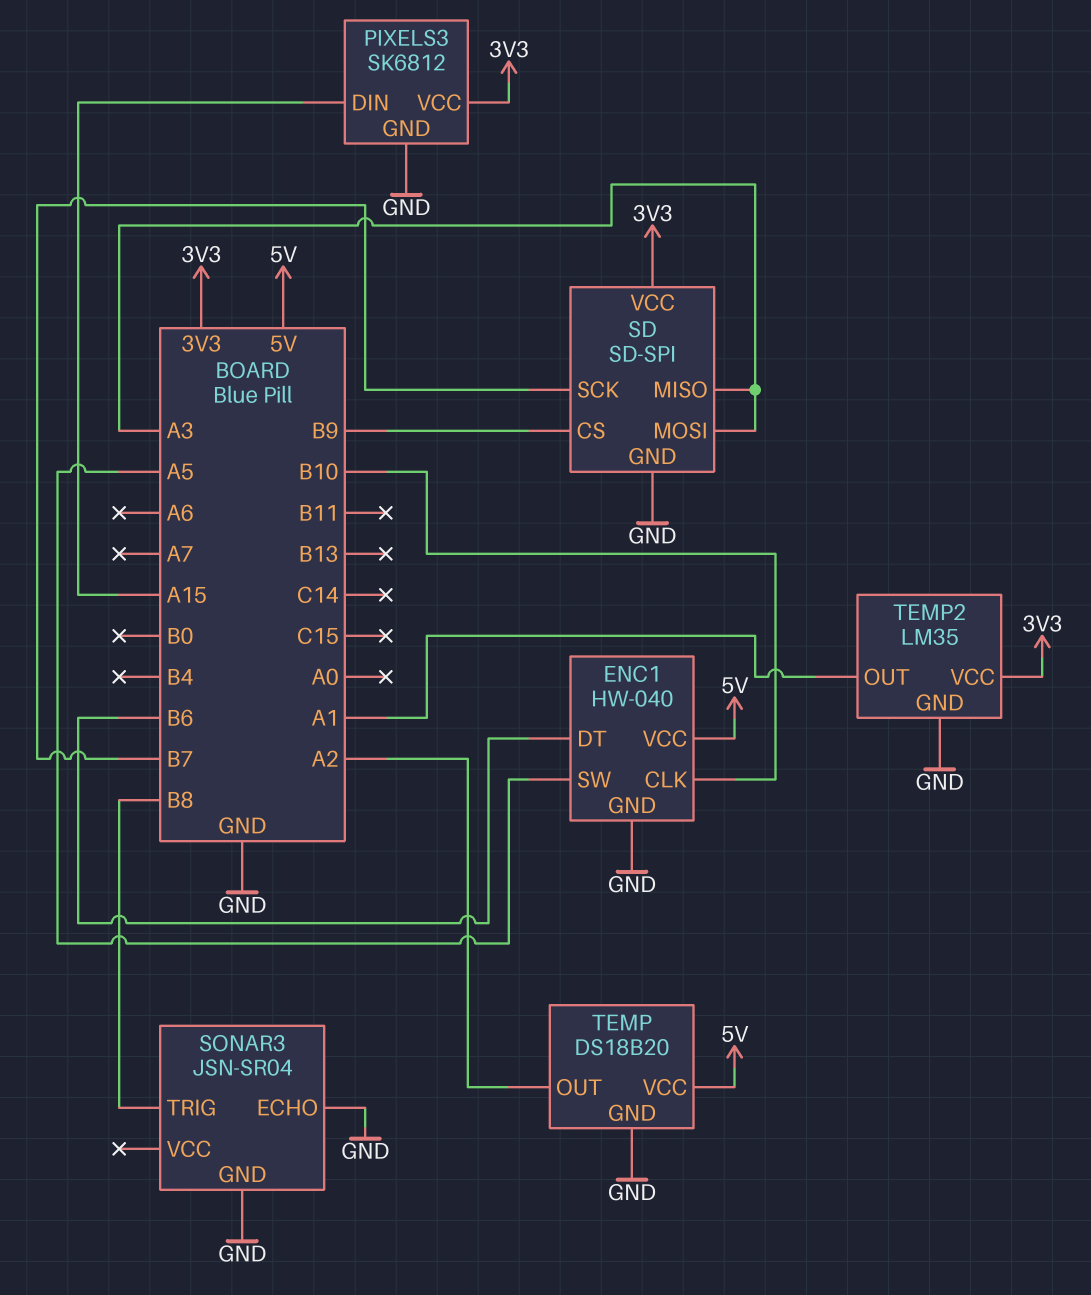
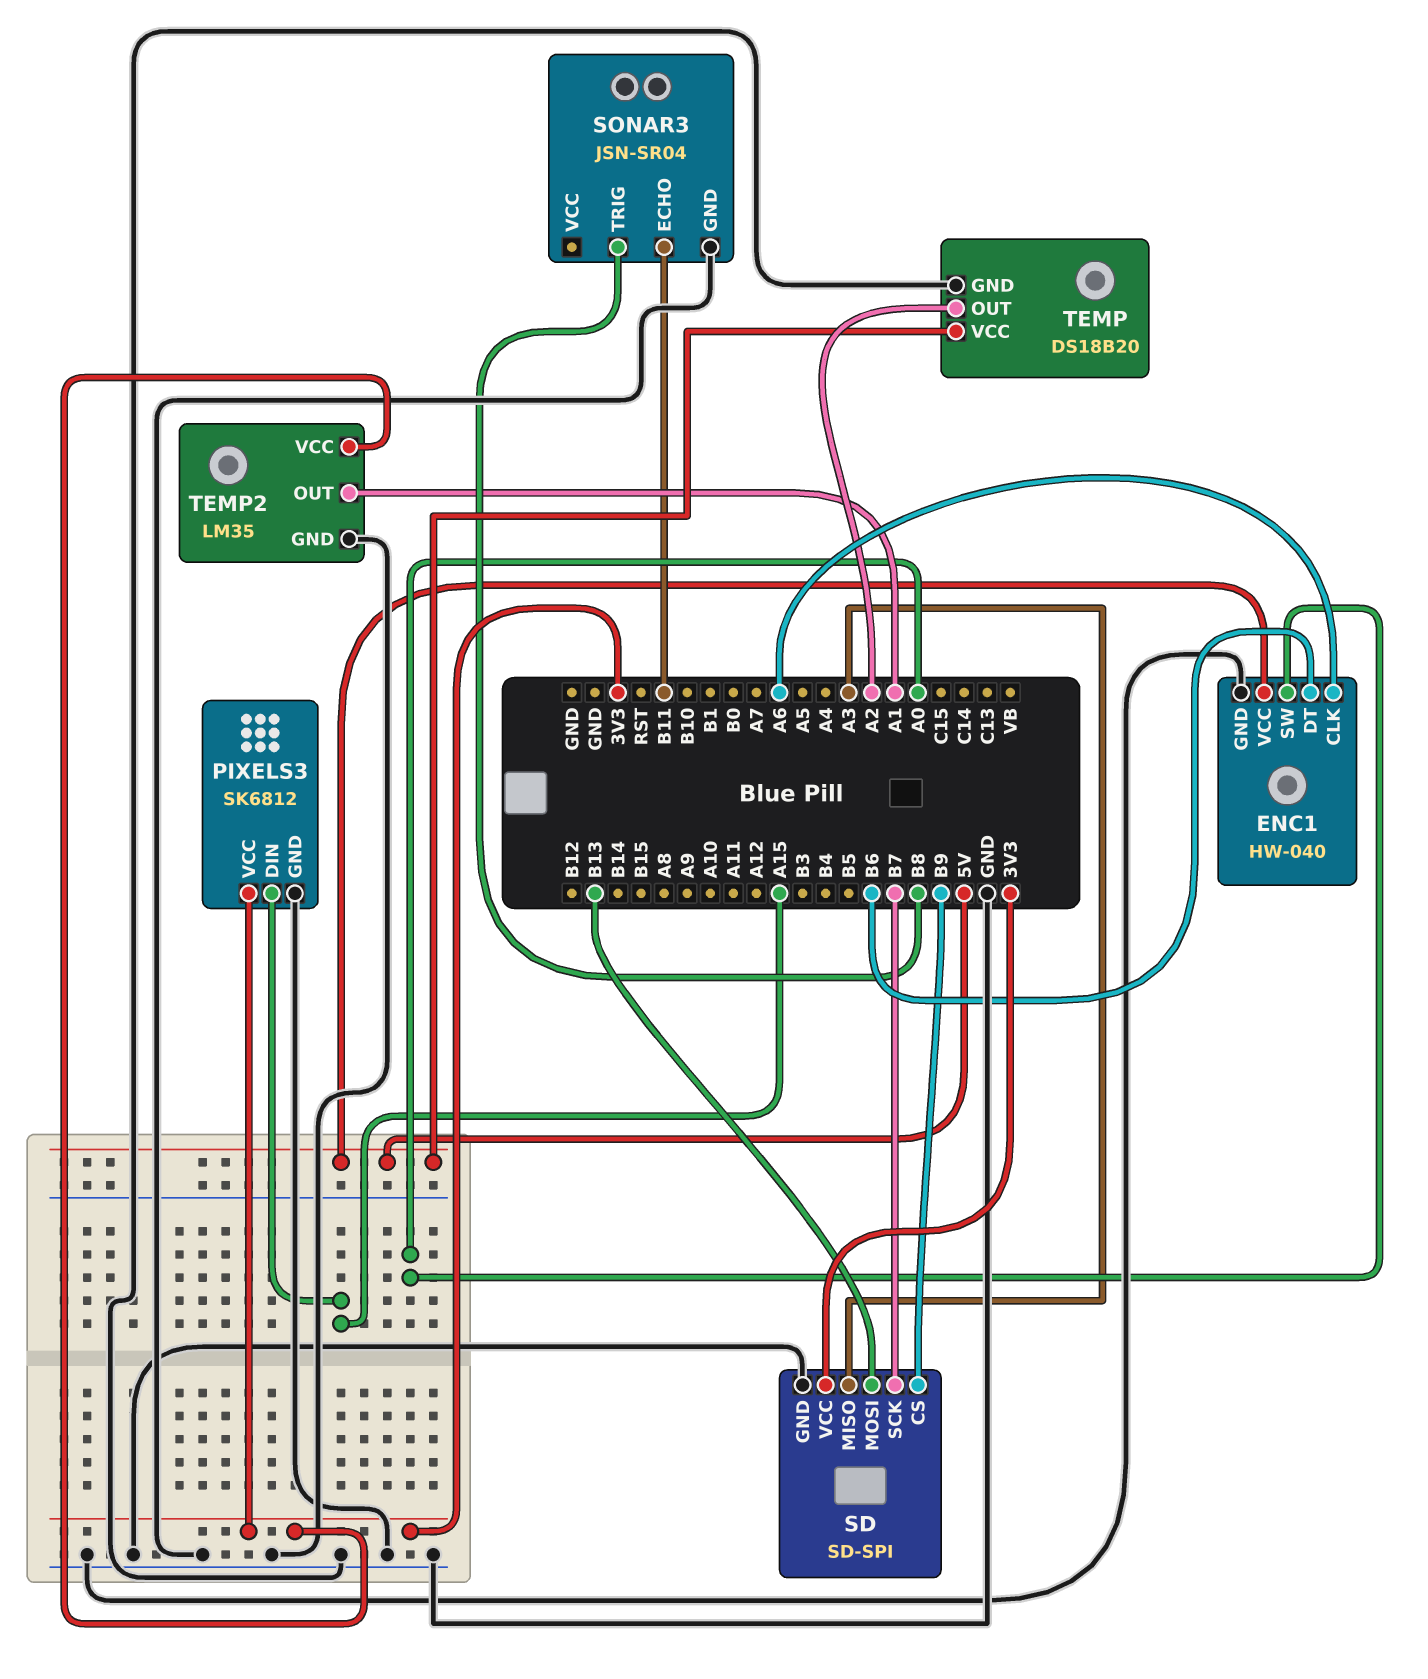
ENC1 pin CLK: B10 -> A6
ENC1 pin SW: A5 -> A0
SD pin MOSI: A3 -> B13
SONAR3 pin ECHO: GND -> B11

